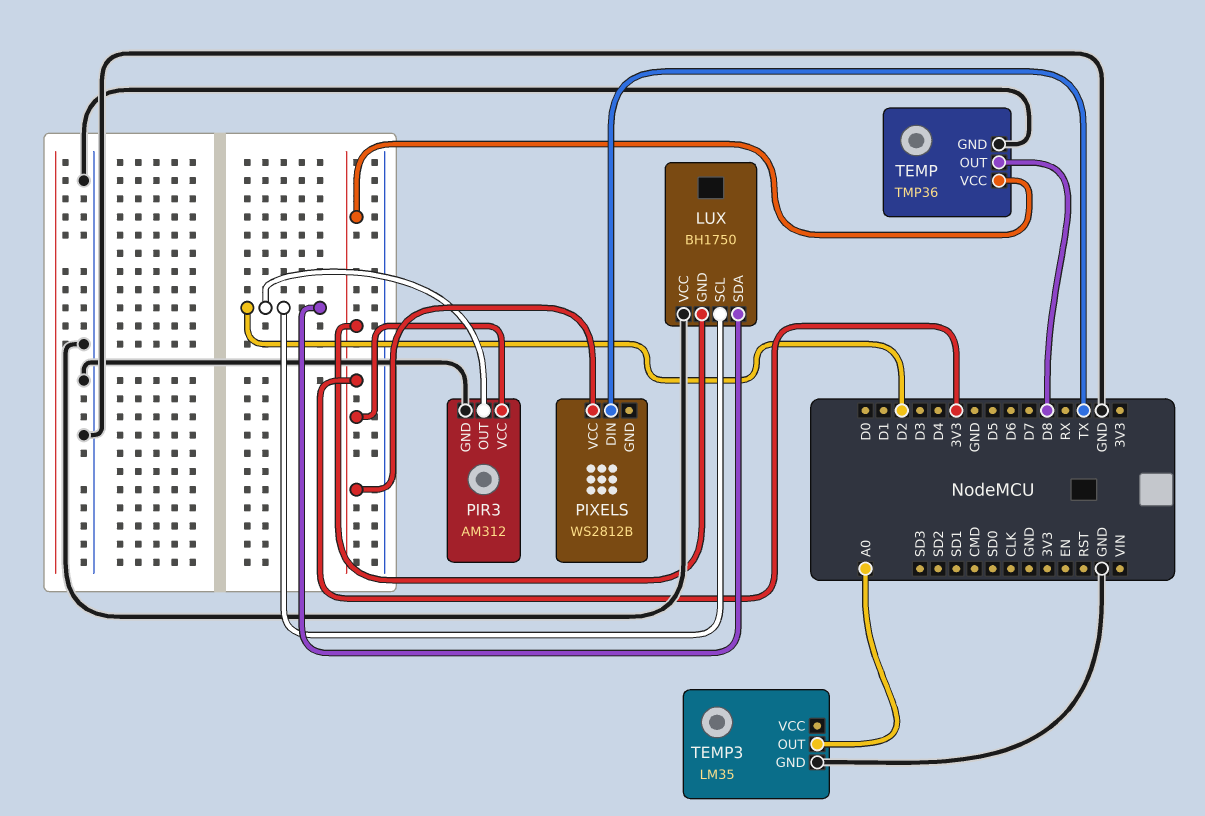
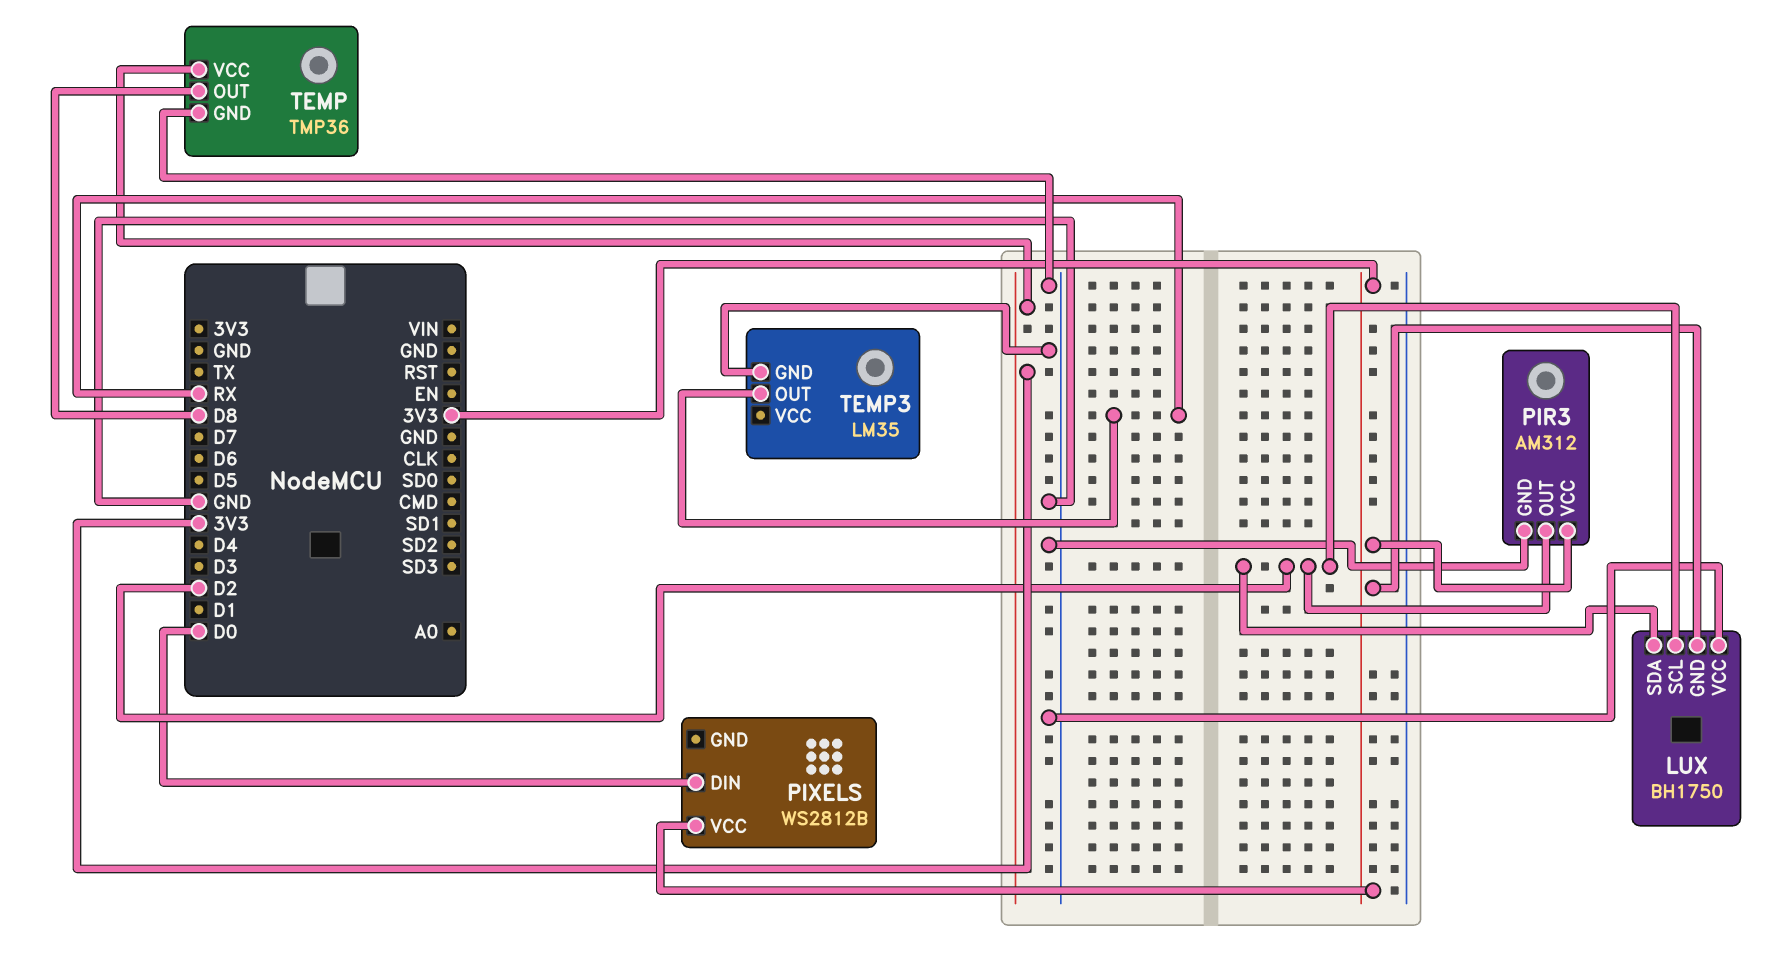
PIXELS pin DIN: TX -> D0
TEMP3 pin OUT: A0 -> RX

